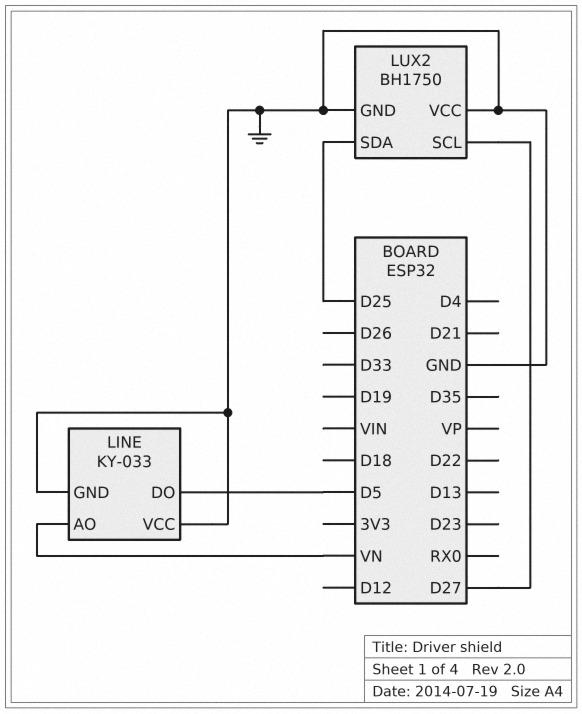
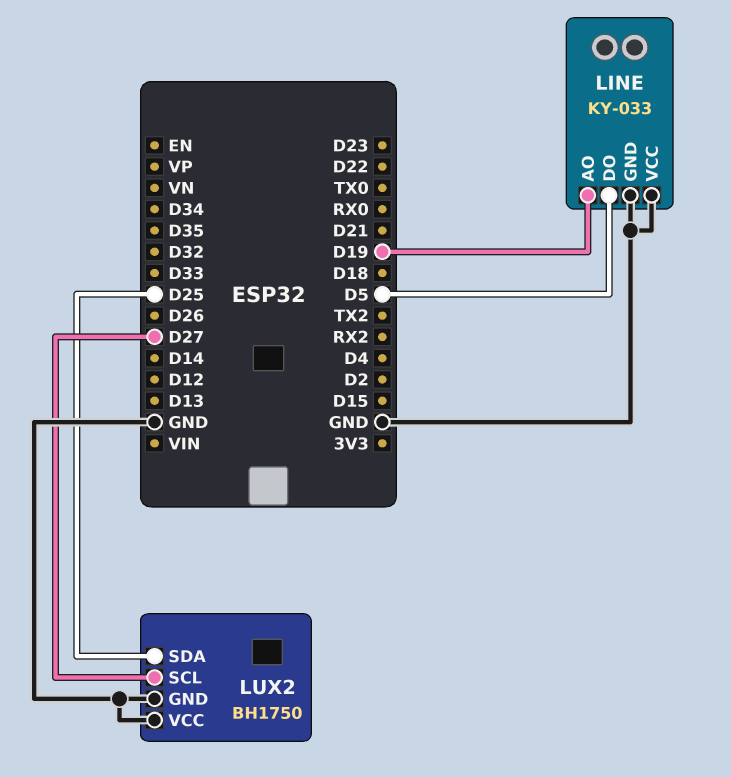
LINE pin AO: VN -> D19

